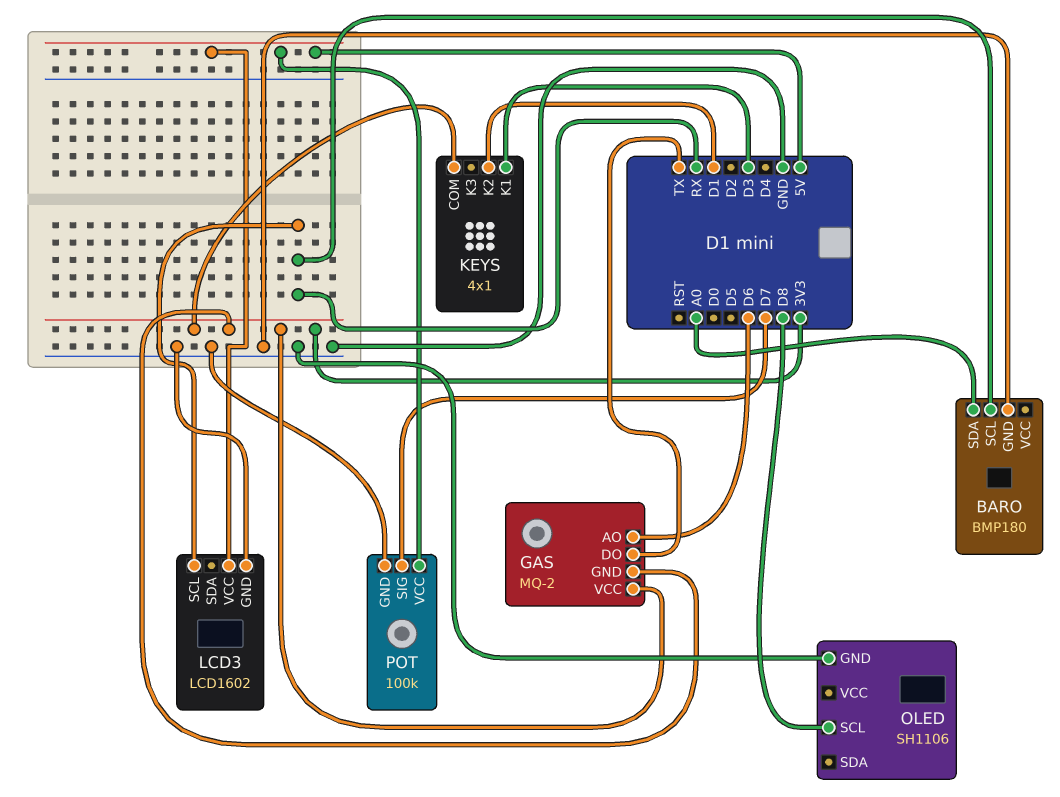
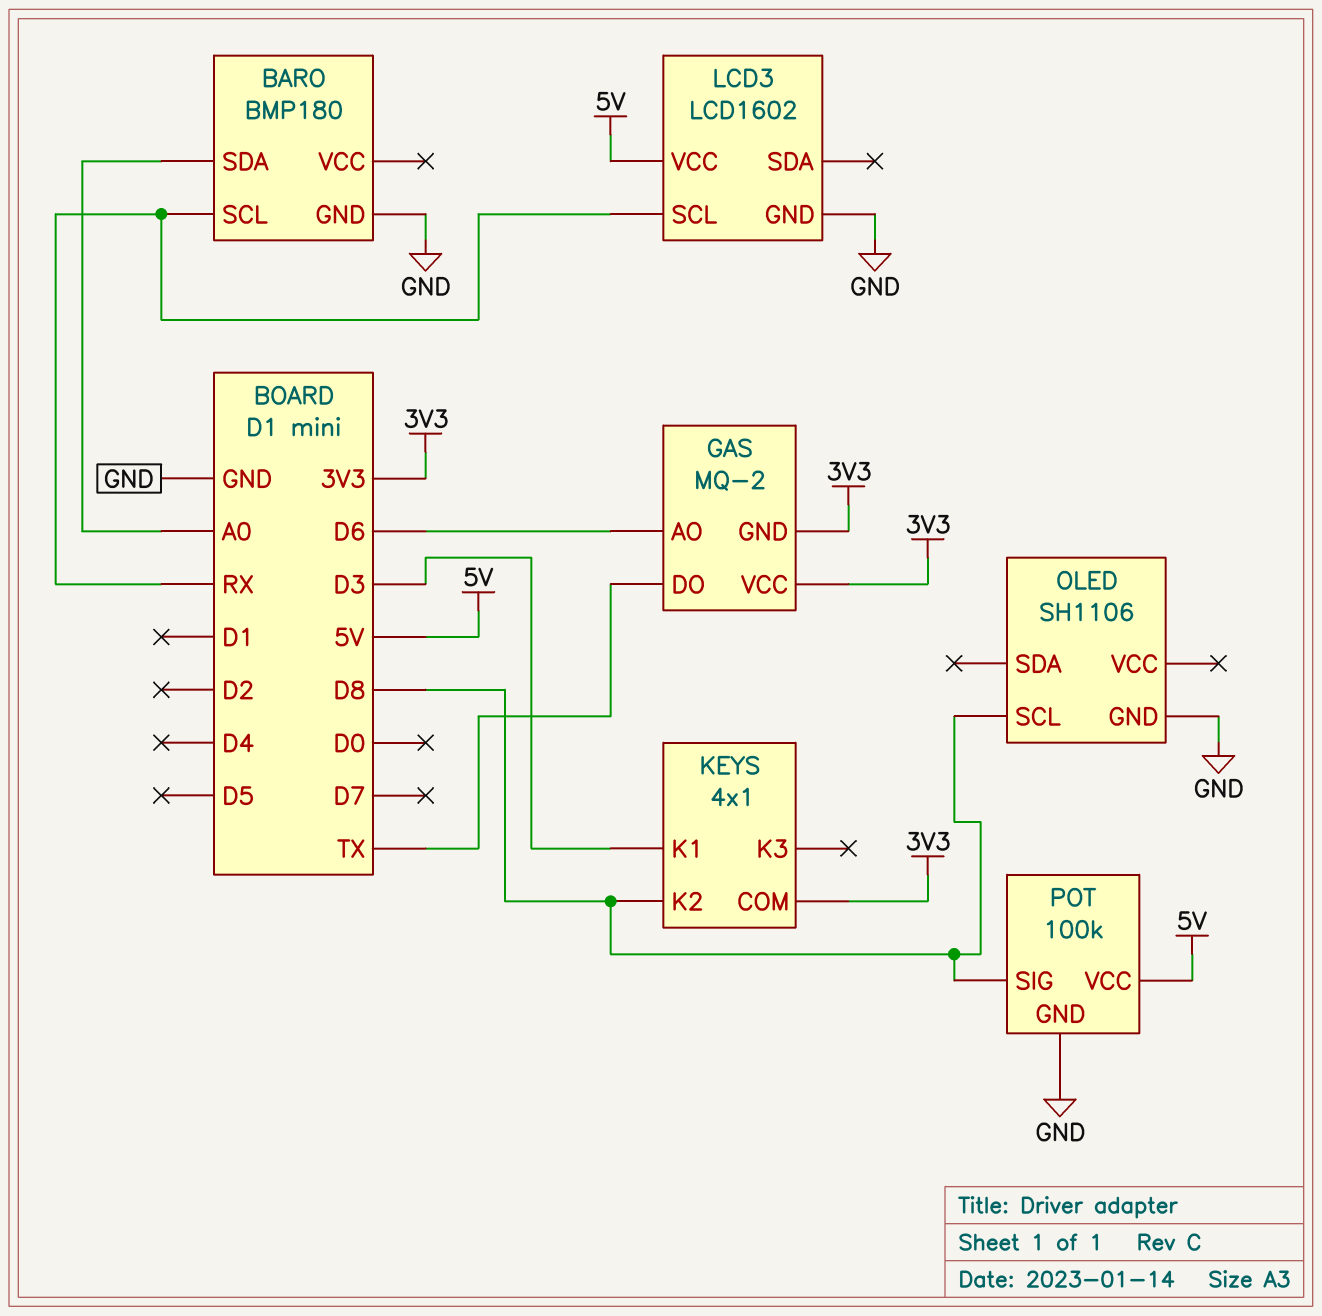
KEYS pin K2: D1 -> D8
POT pin SIG: D7 -> D8

